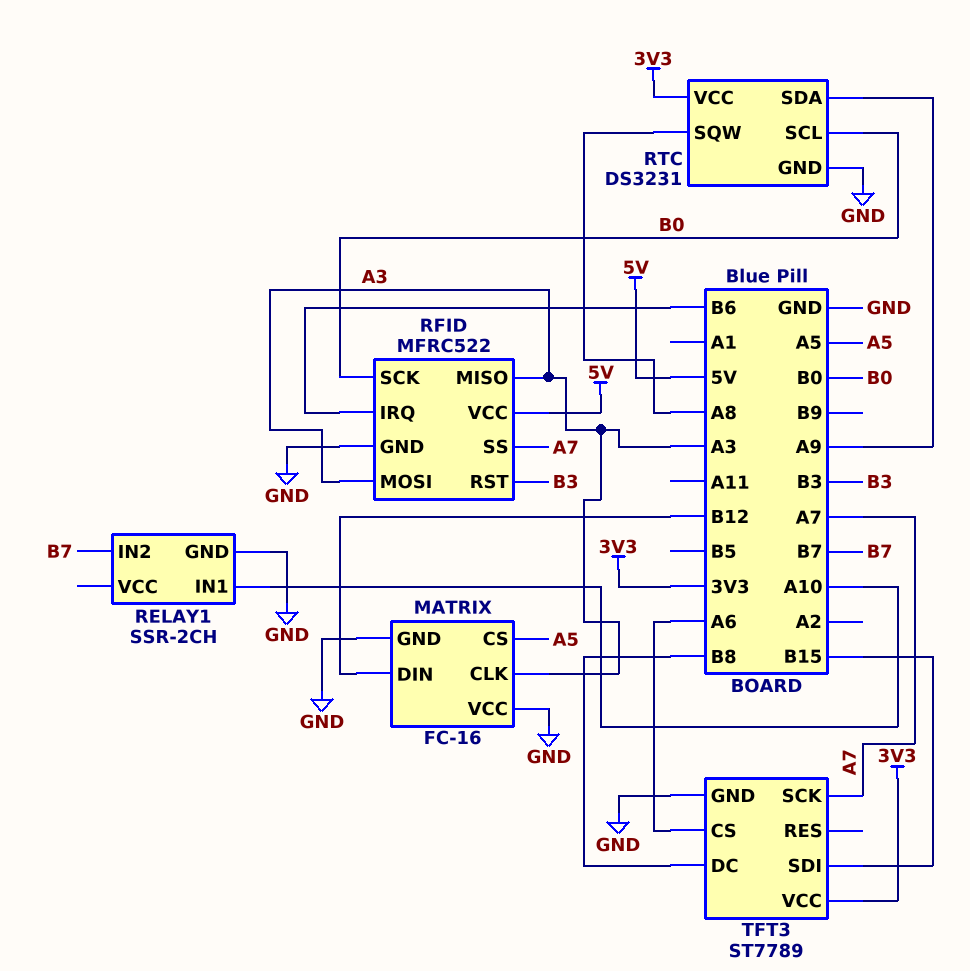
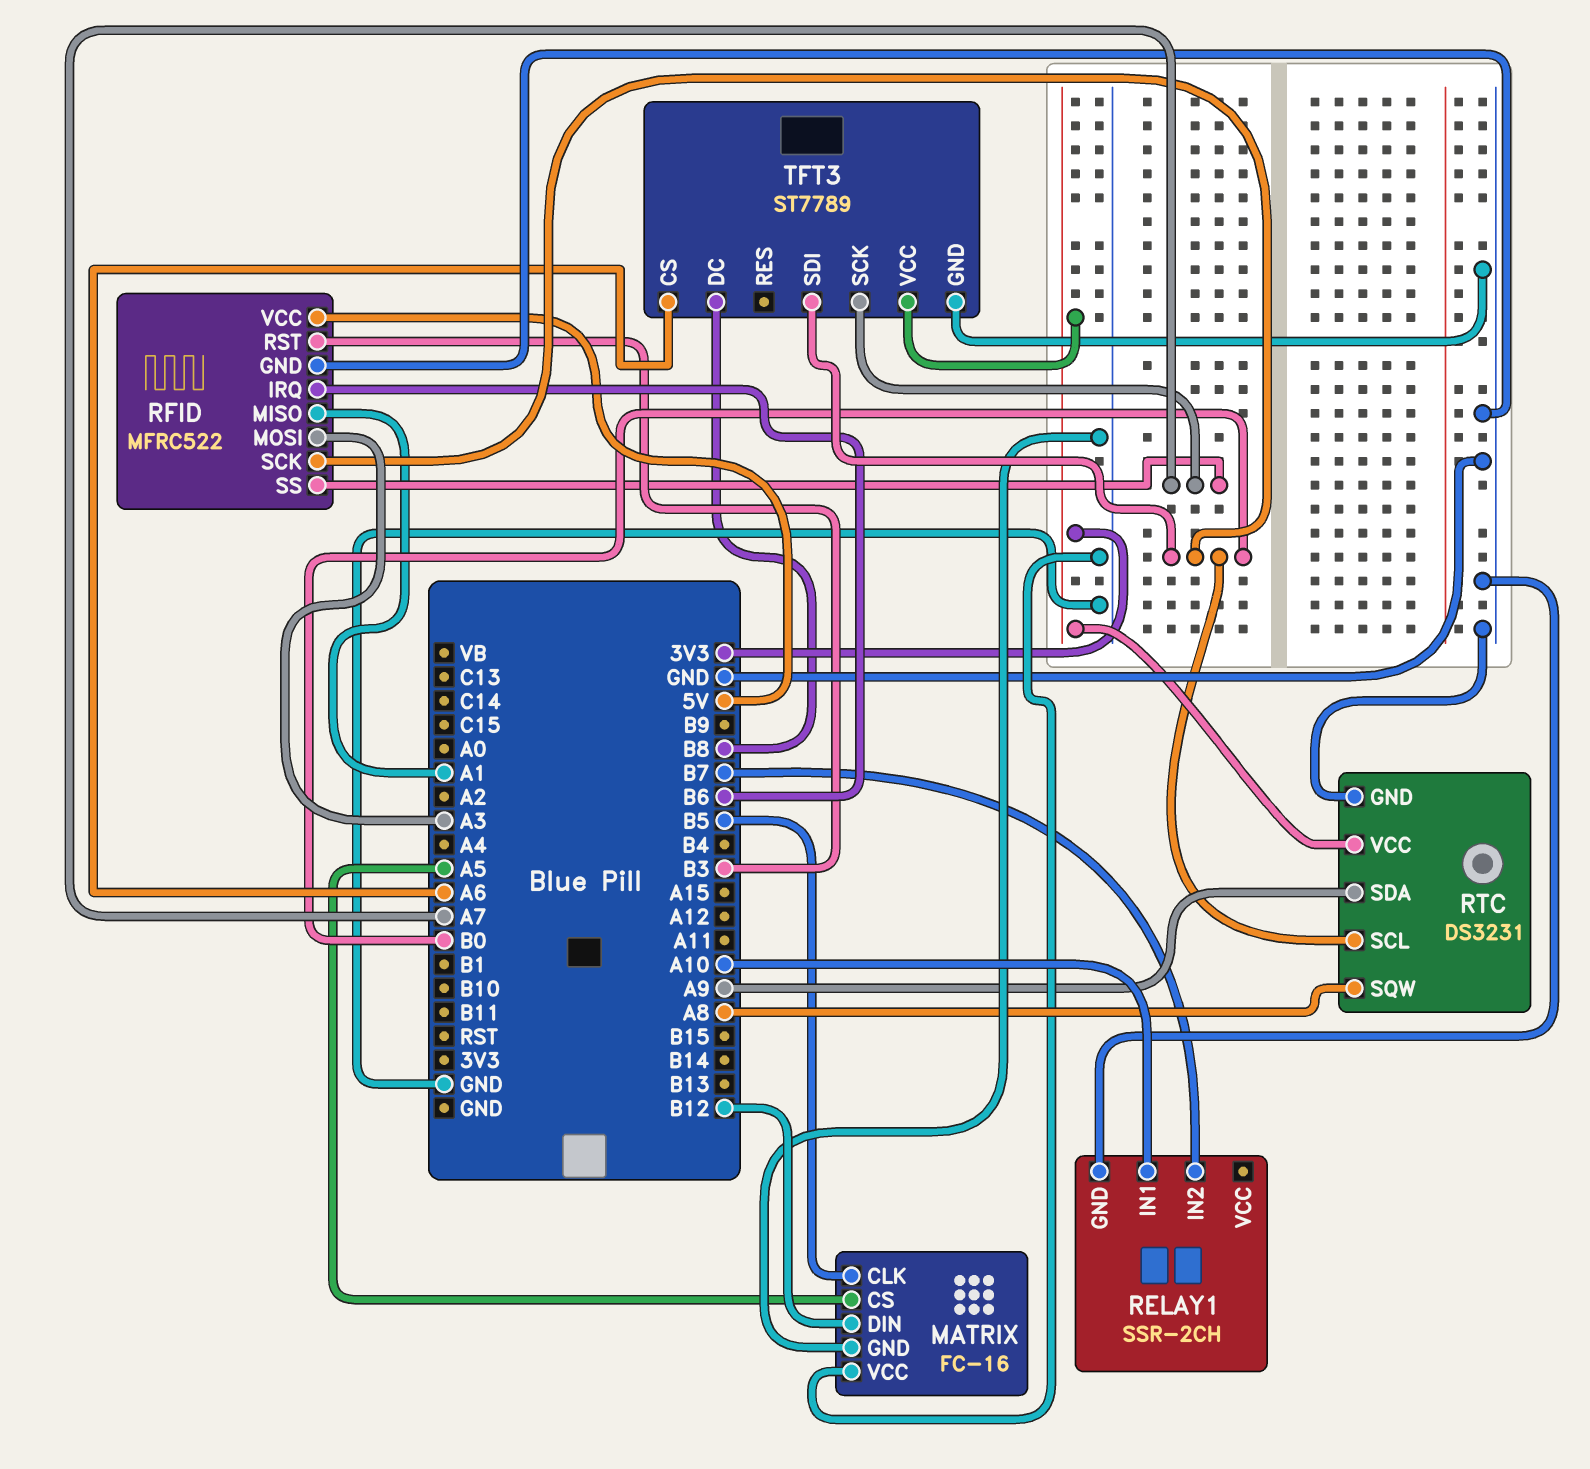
MATRIX pin CLK: A3 -> B5
RFID pin MISO: A3 -> A1
TFT3 pin SDI: B15 -> B0

